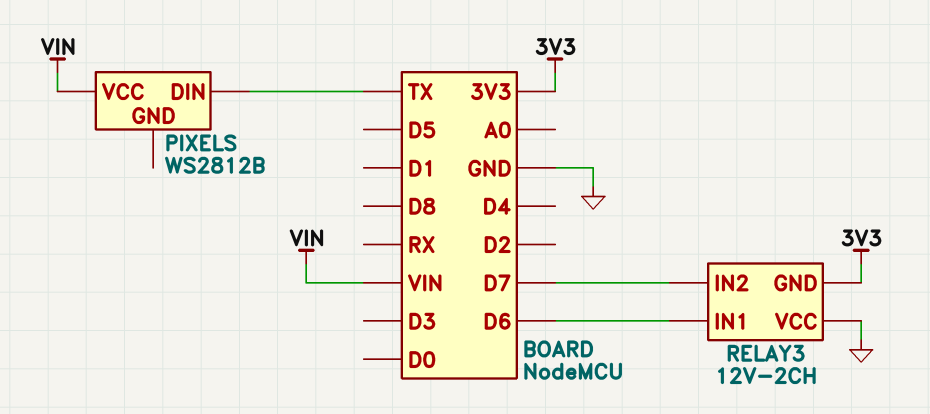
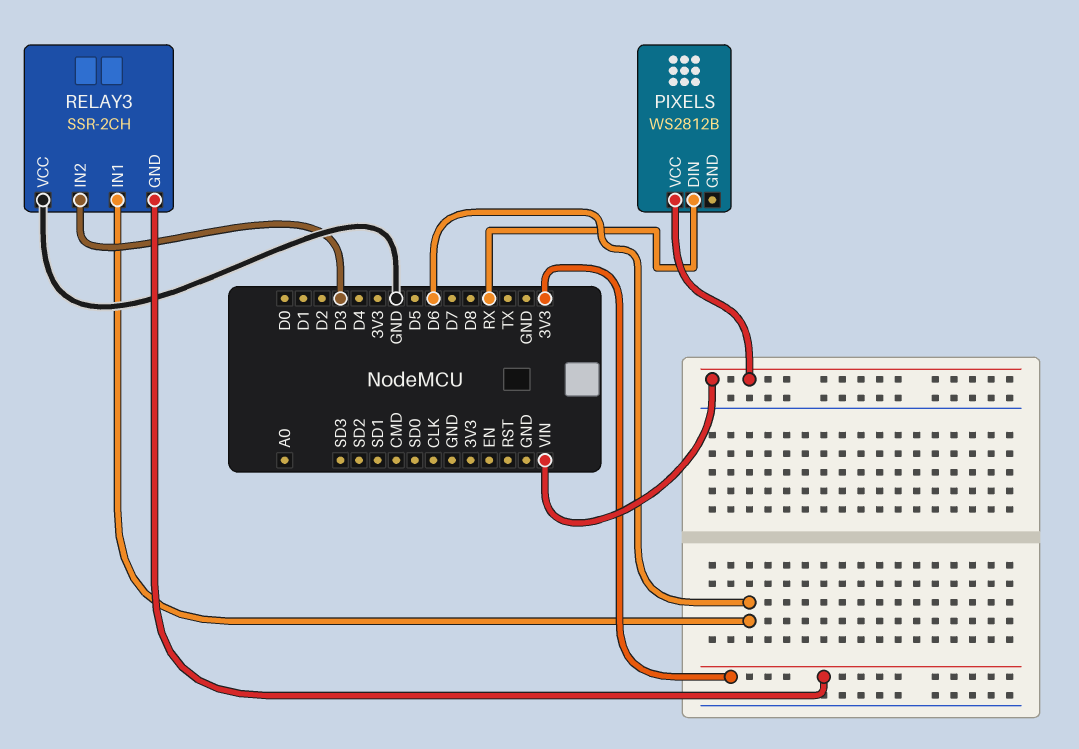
PIXELS pin DIN: TX -> RX
RELAY3: 12V-2CH -> SSR-2CH
RELAY3 pin IN2: D7 -> D3

